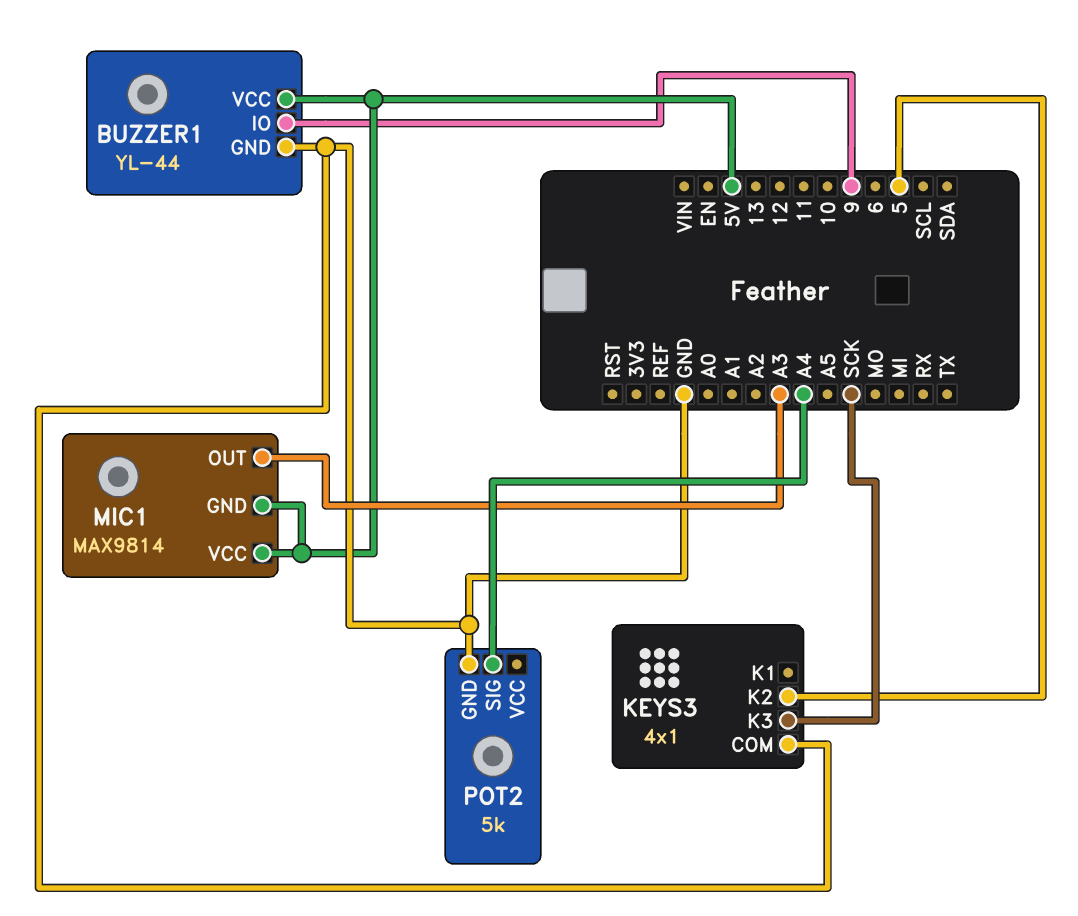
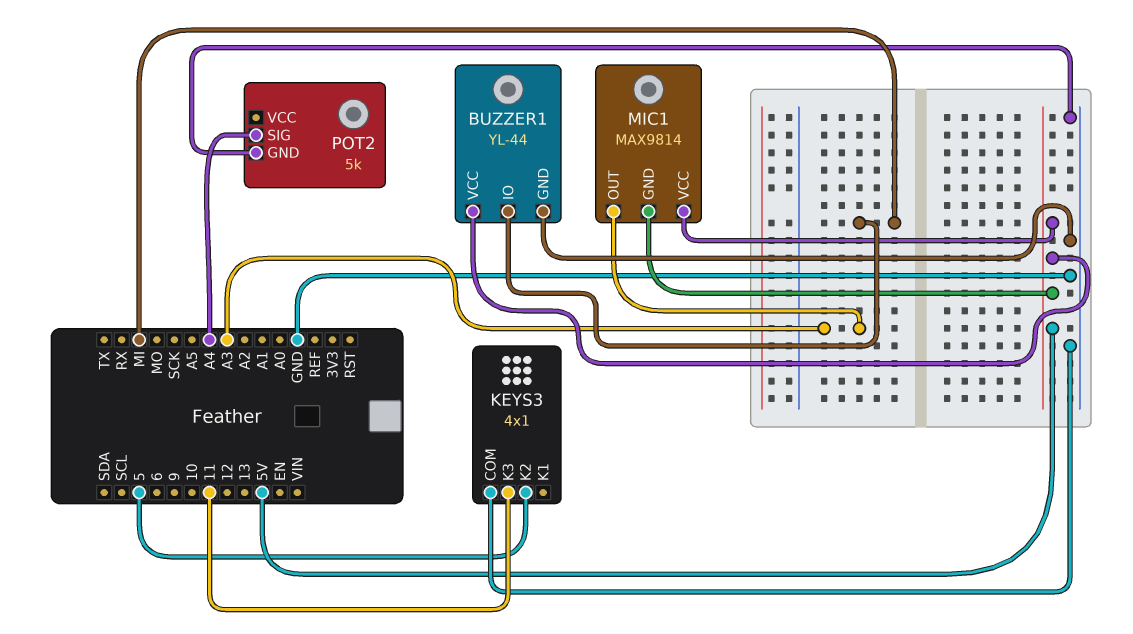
BUZZER1 pin IO: 9 -> MI
KEYS3 pin K3: SCK -> 11

